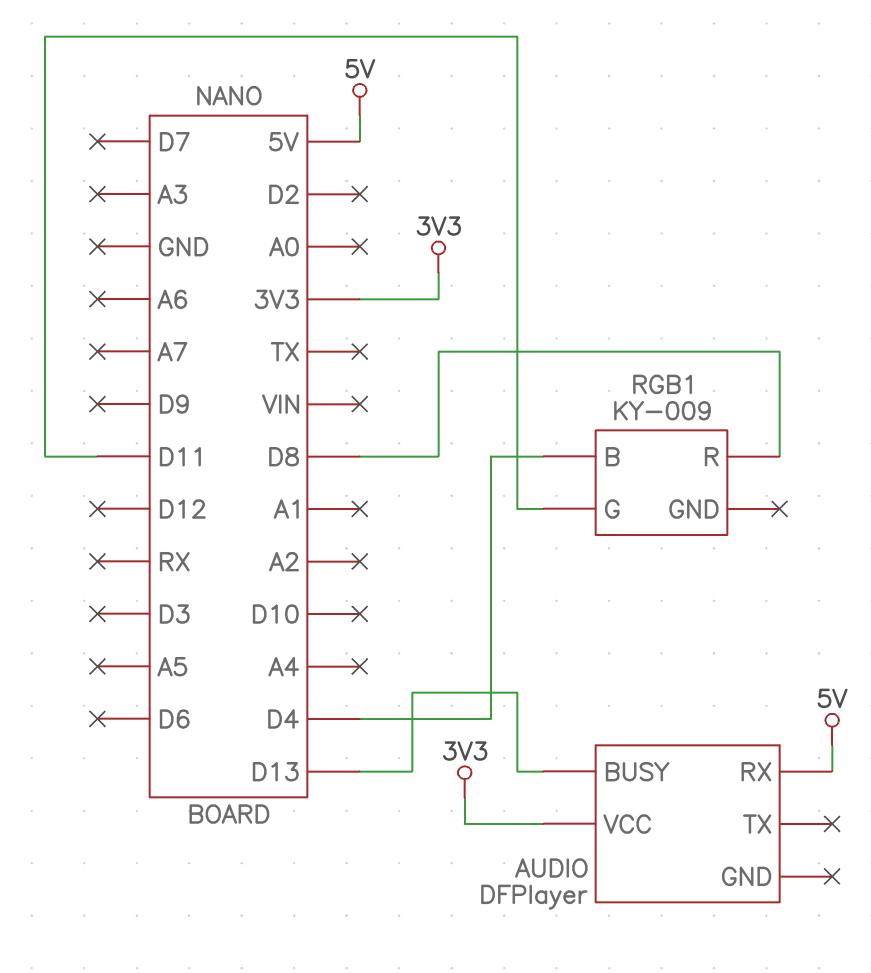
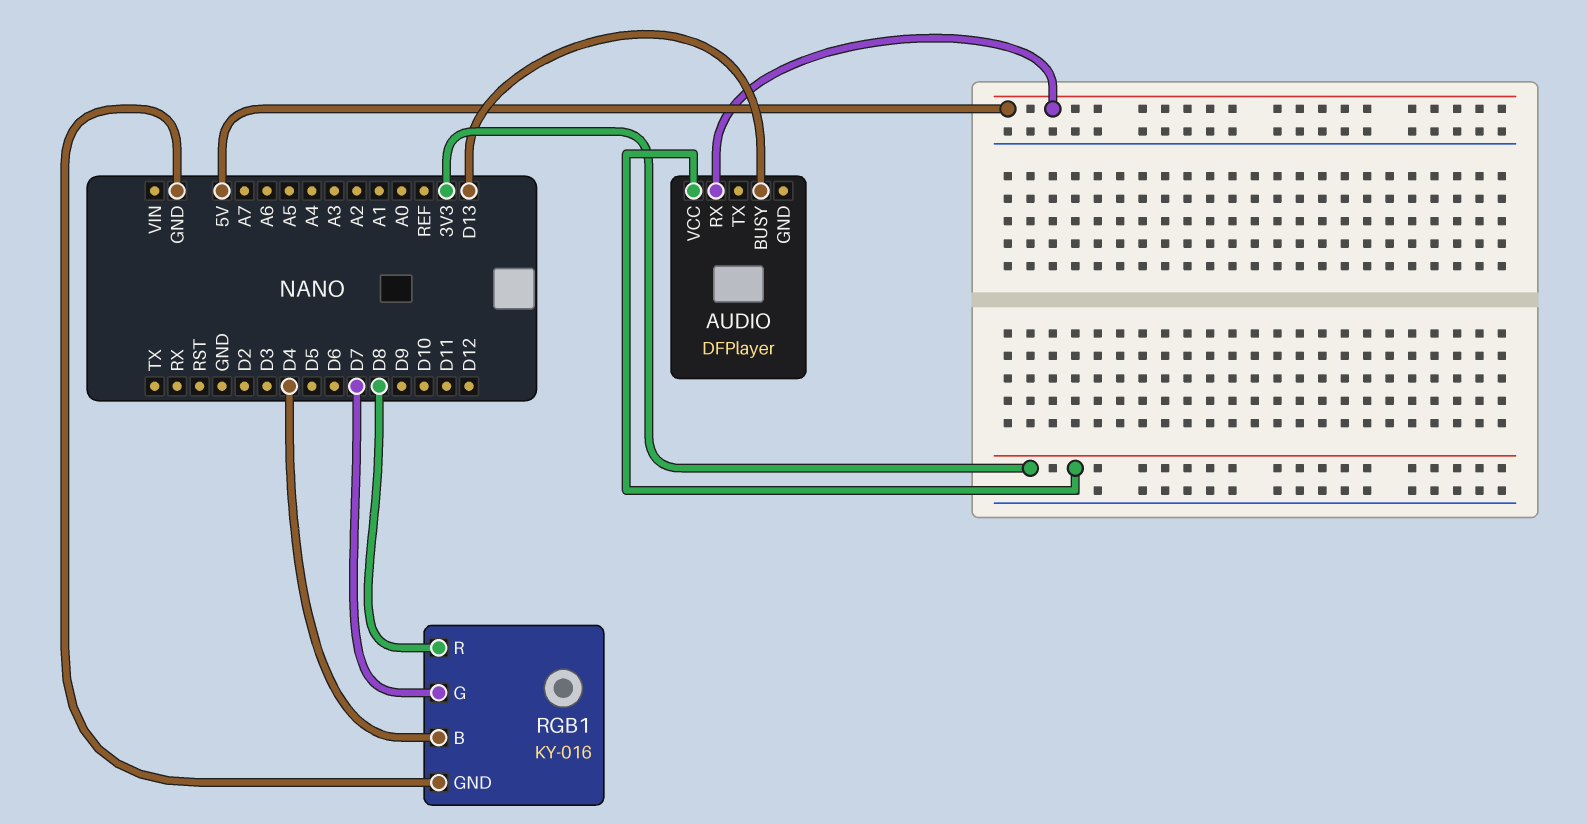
RGB1: KY-009 -> KY-016
RGB1 pin G: D11 -> D7
RGB1 pin GND: none -> GND

